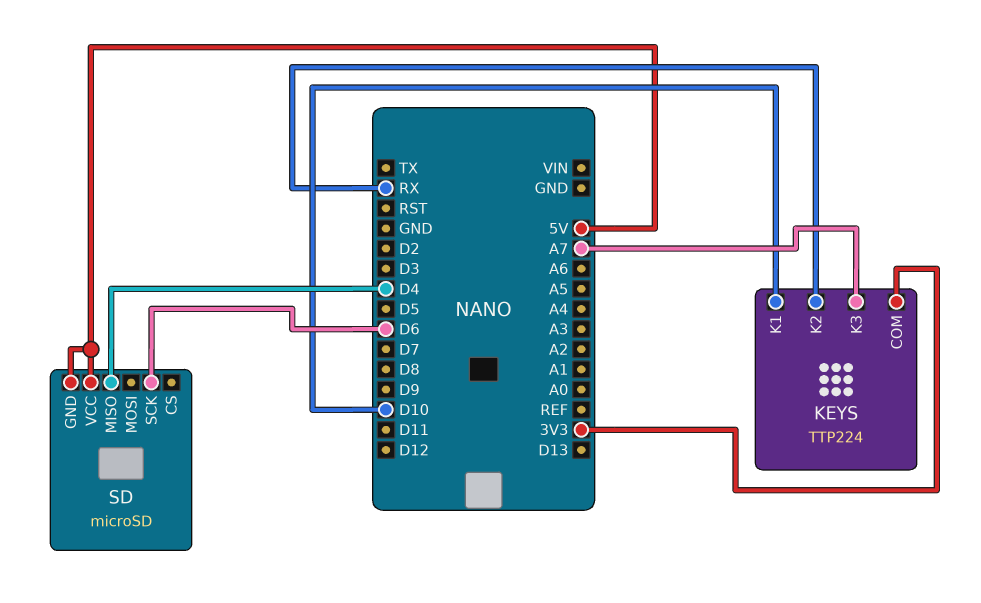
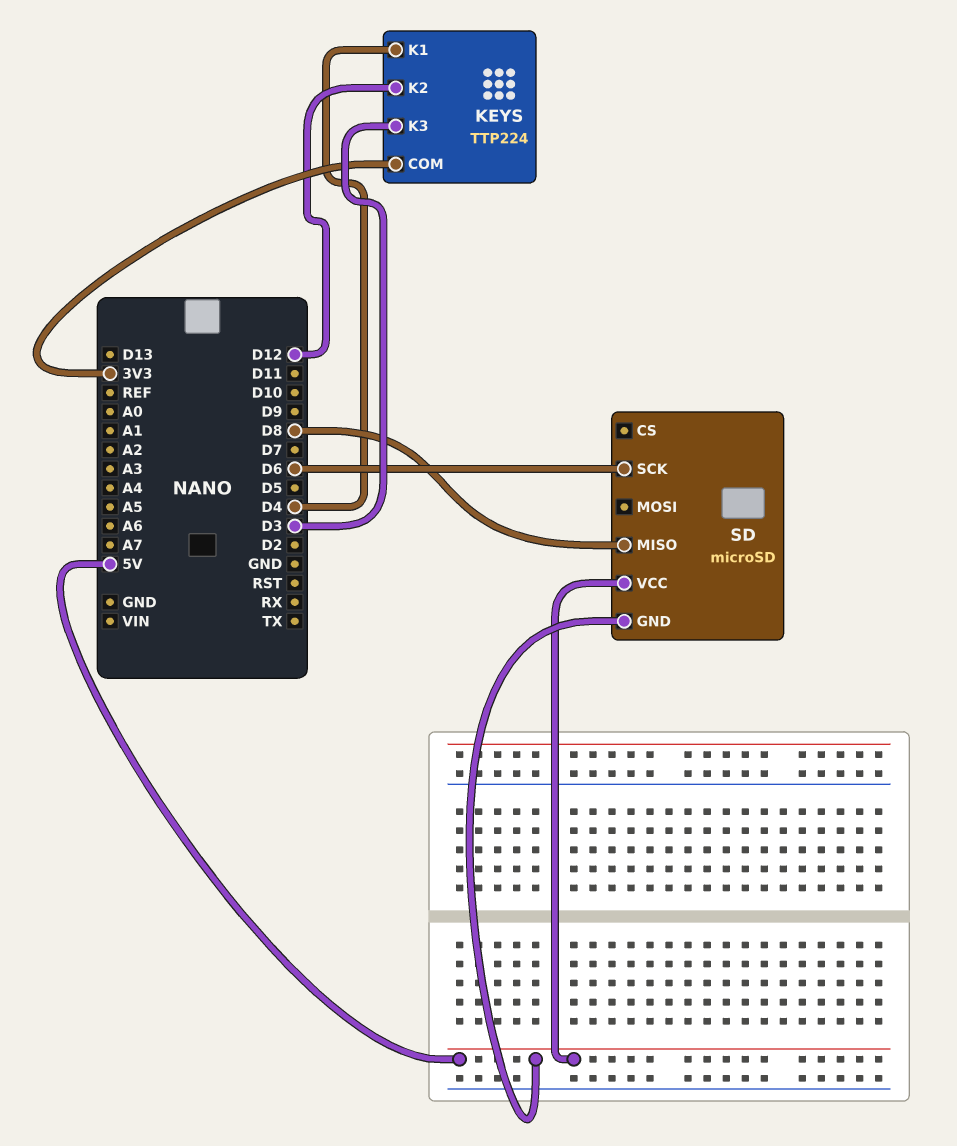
KEYS pin K1: D10 -> D4
KEYS pin K2: RX -> D12
KEYS pin K3: A7 -> D3
SD pin MISO: D4 -> D8

